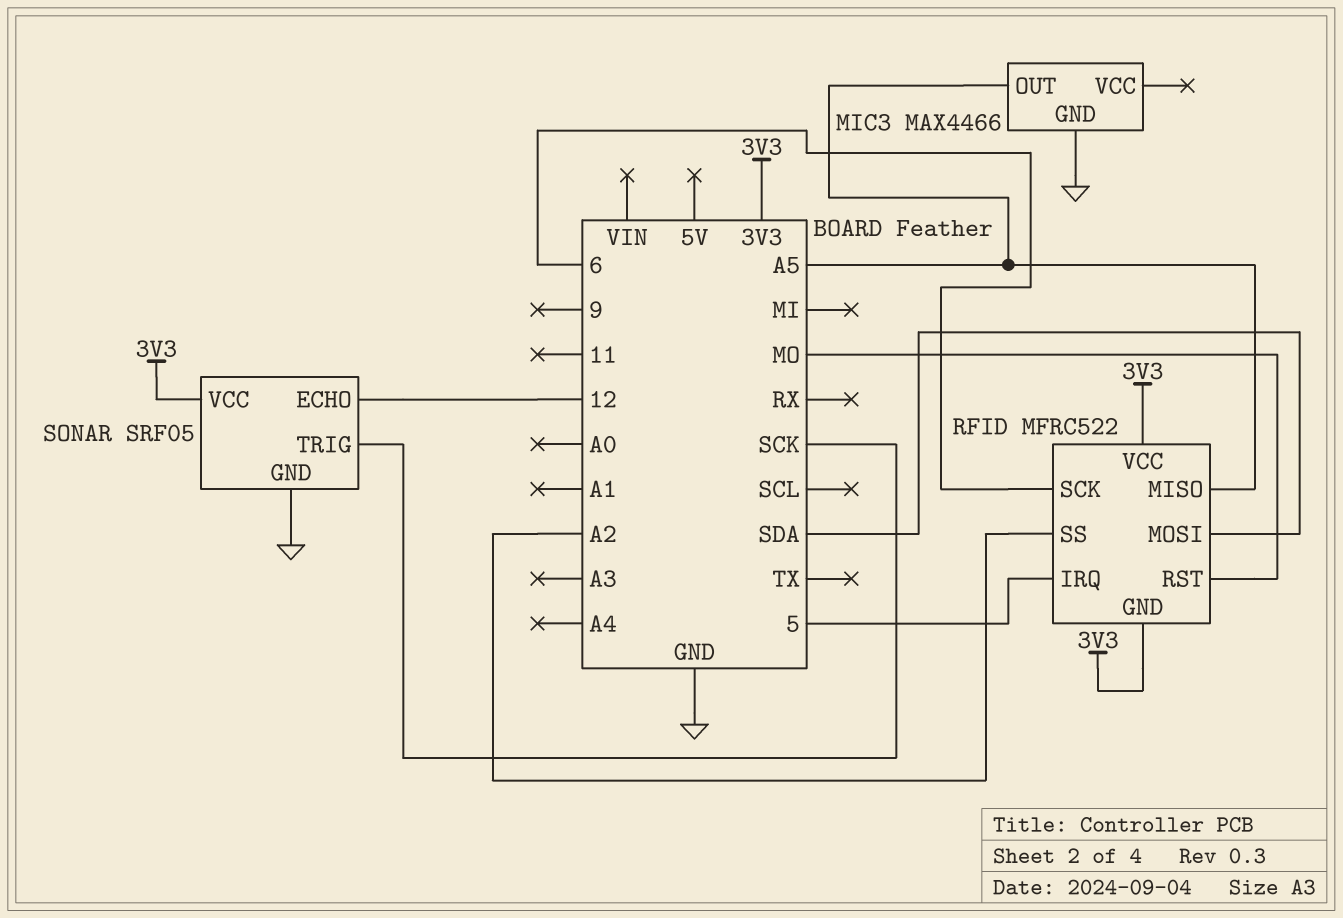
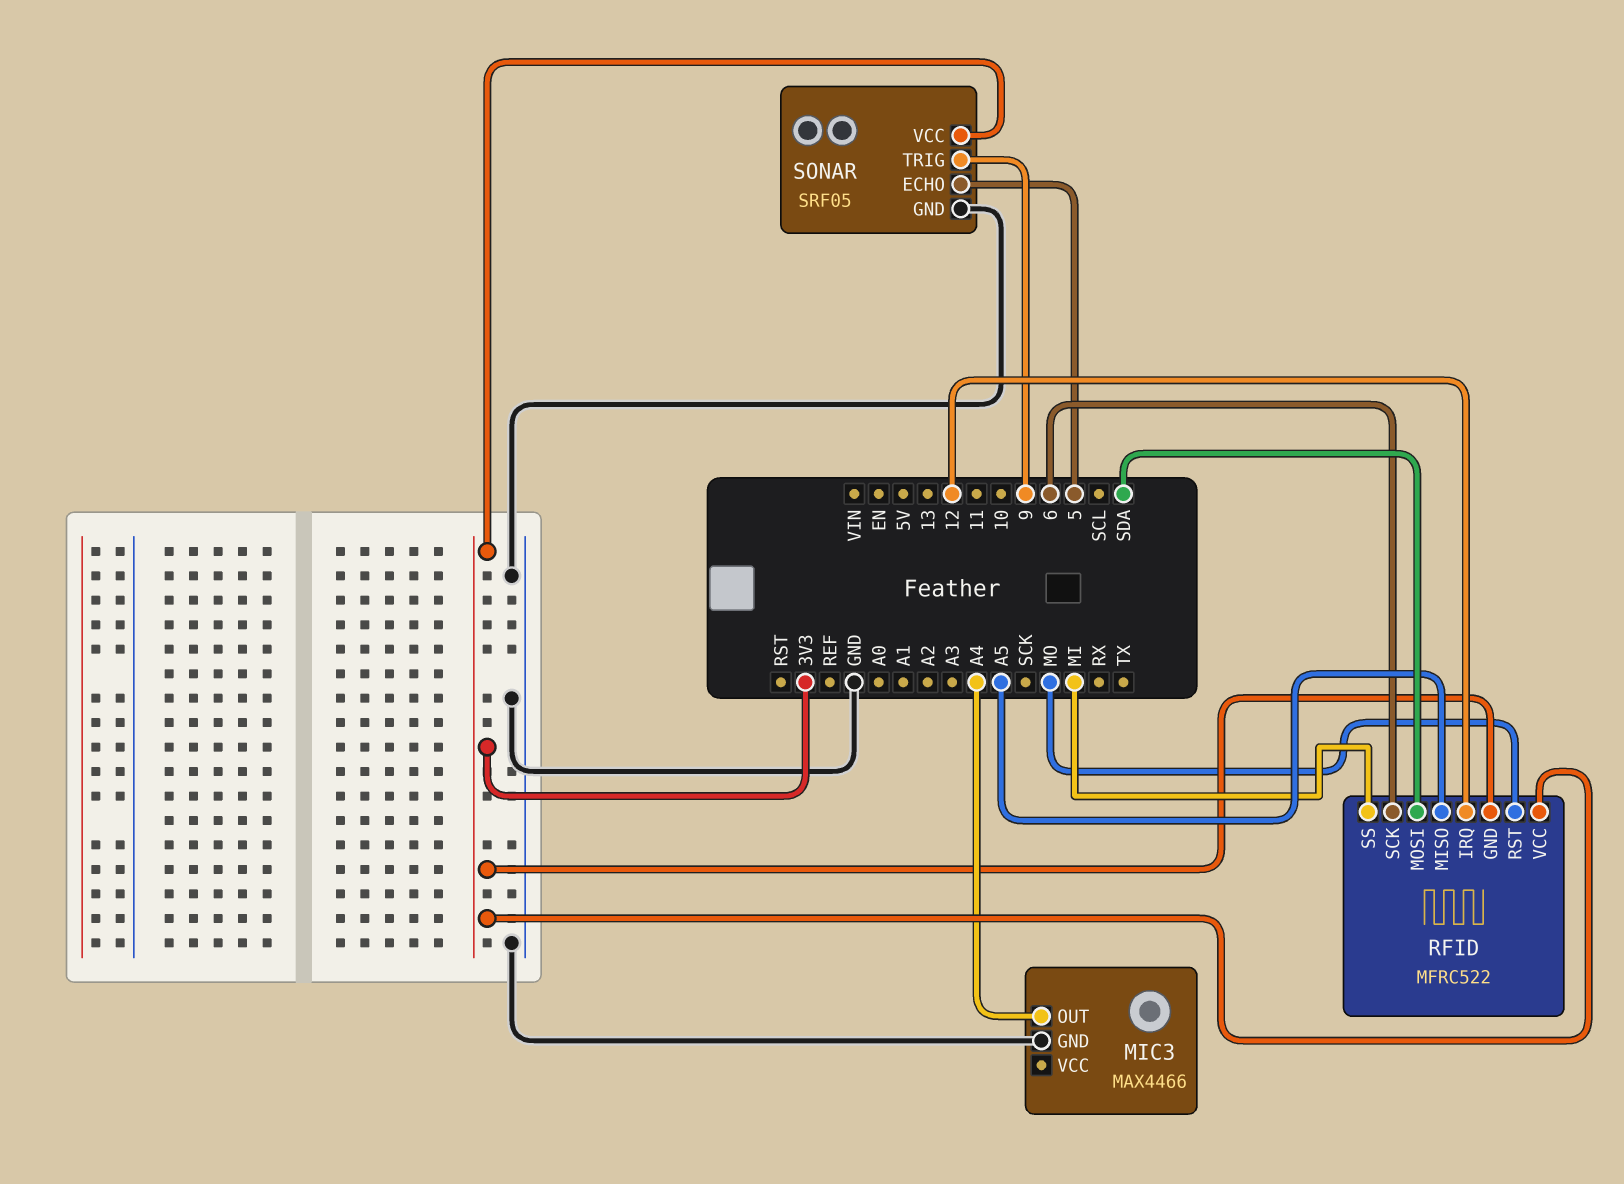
MIC3 pin OUT: A5 -> A4
RFID pin IRQ: 5 -> 12
RFID pin SS: A2 -> MI
SONAR pin ECHO: 12 -> 5
SONAR pin TRIG: SCK -> 9

